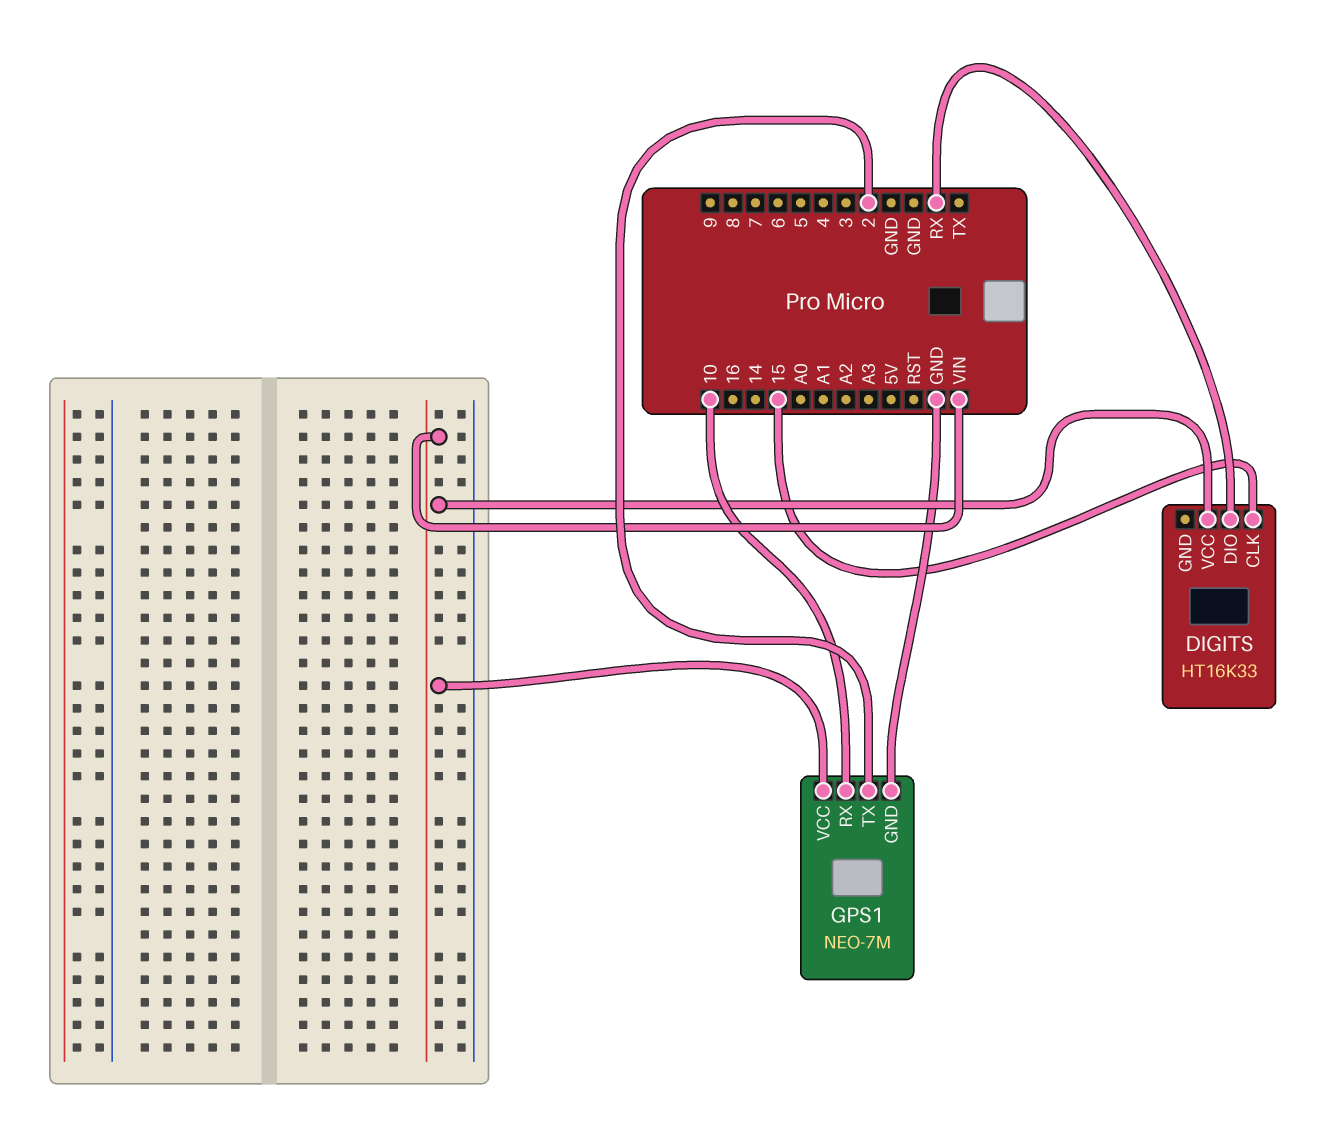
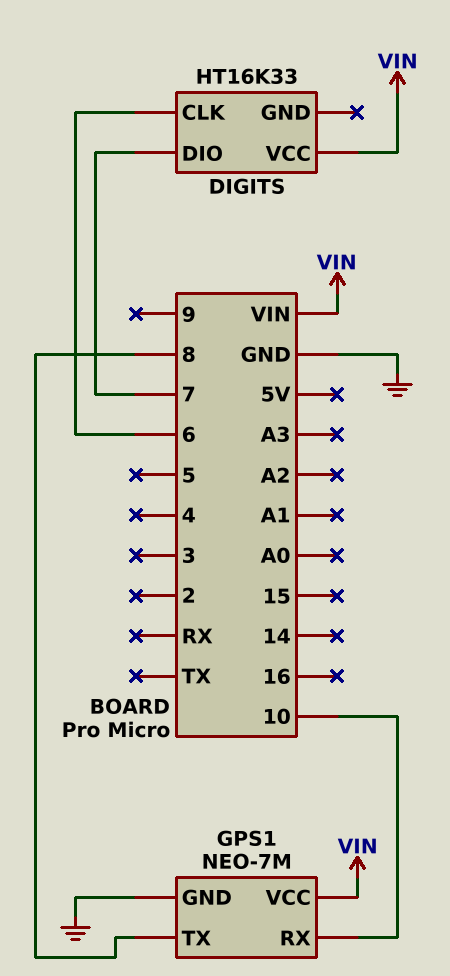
DIGITS pin CLK: 15 -> 6
DIGITS pin DIO: RX -> 7
GPS1 pin TX: 2 -> 8

